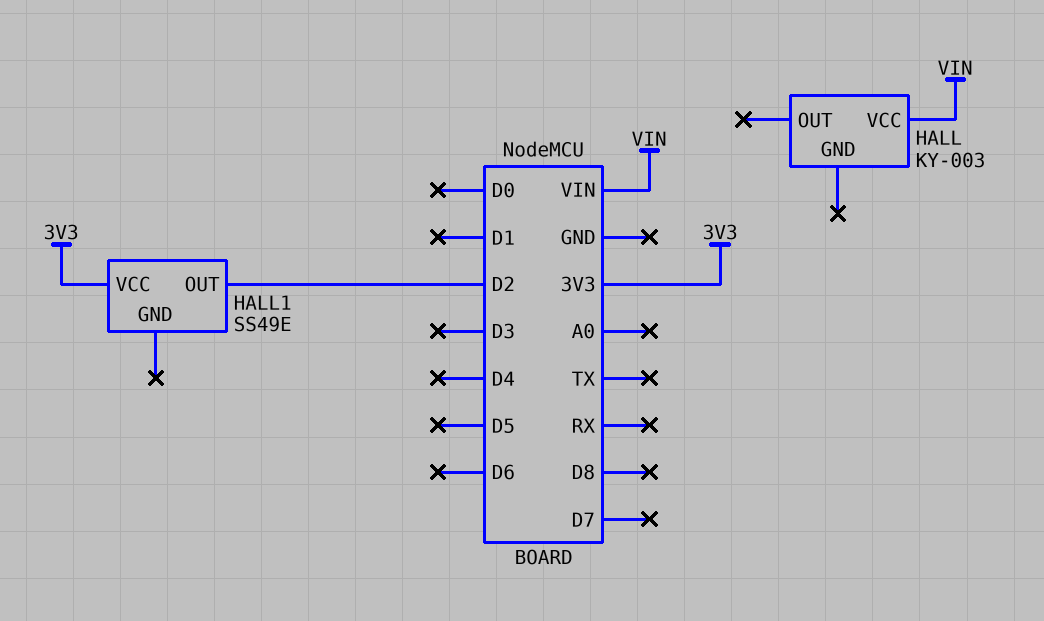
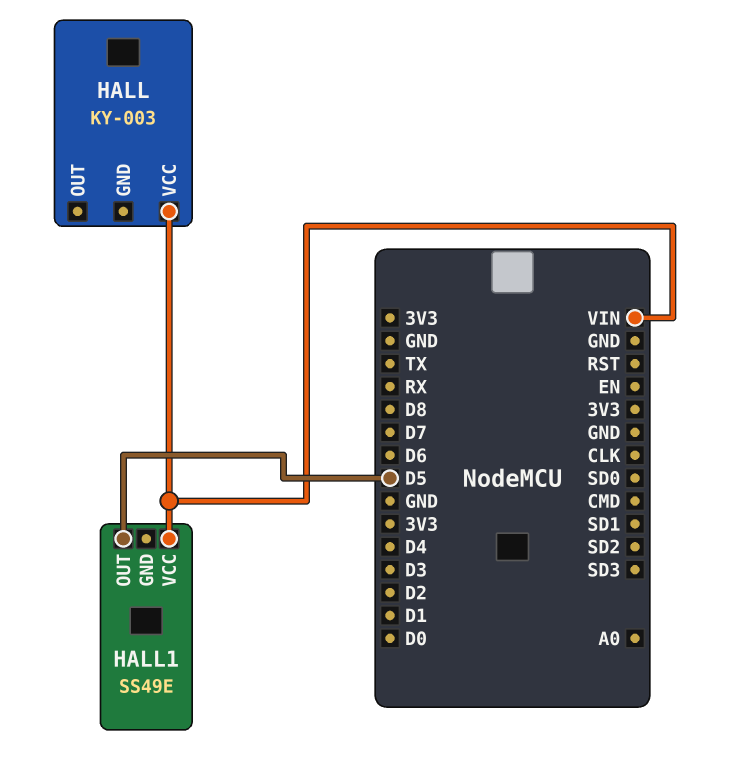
HALL1 pin OUT: D2 -> D5
HALL1 pin VCC: 3V3 -> VIN

